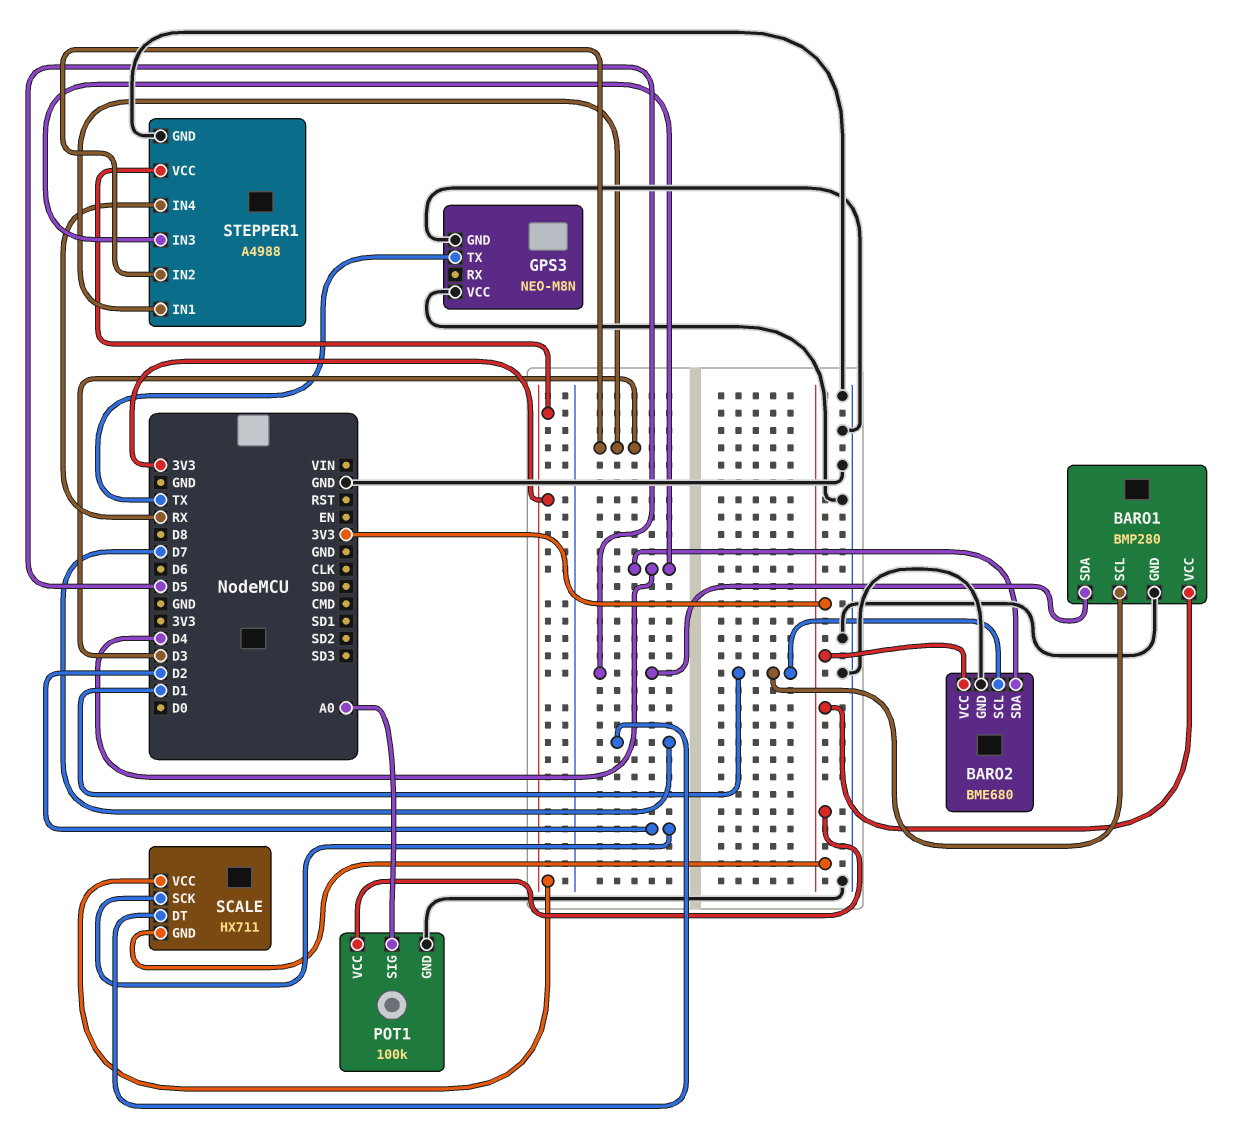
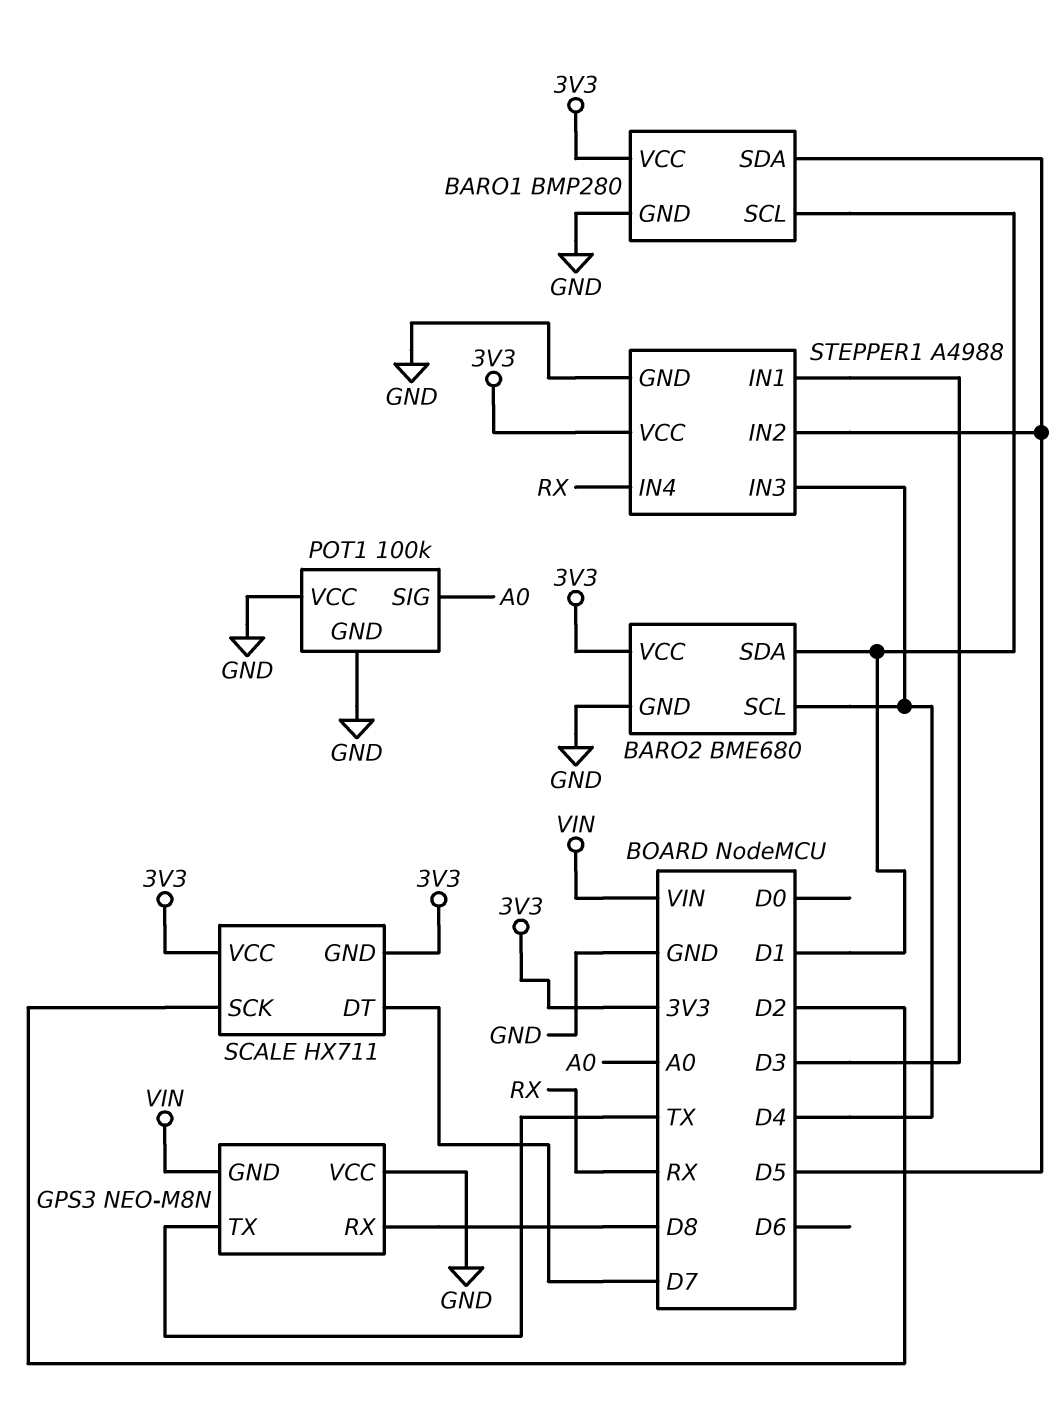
BARO2 pin SCL: D1 -> D4
BARO2 pin SDA: D4 -> D1
GPS3 pin GND: GND -> VIN
GPS3 pin RX: none -> D8
POT1 pin VCC: 3V3 -> GND
STEPPER1 pin IN2: D3 -> D5

